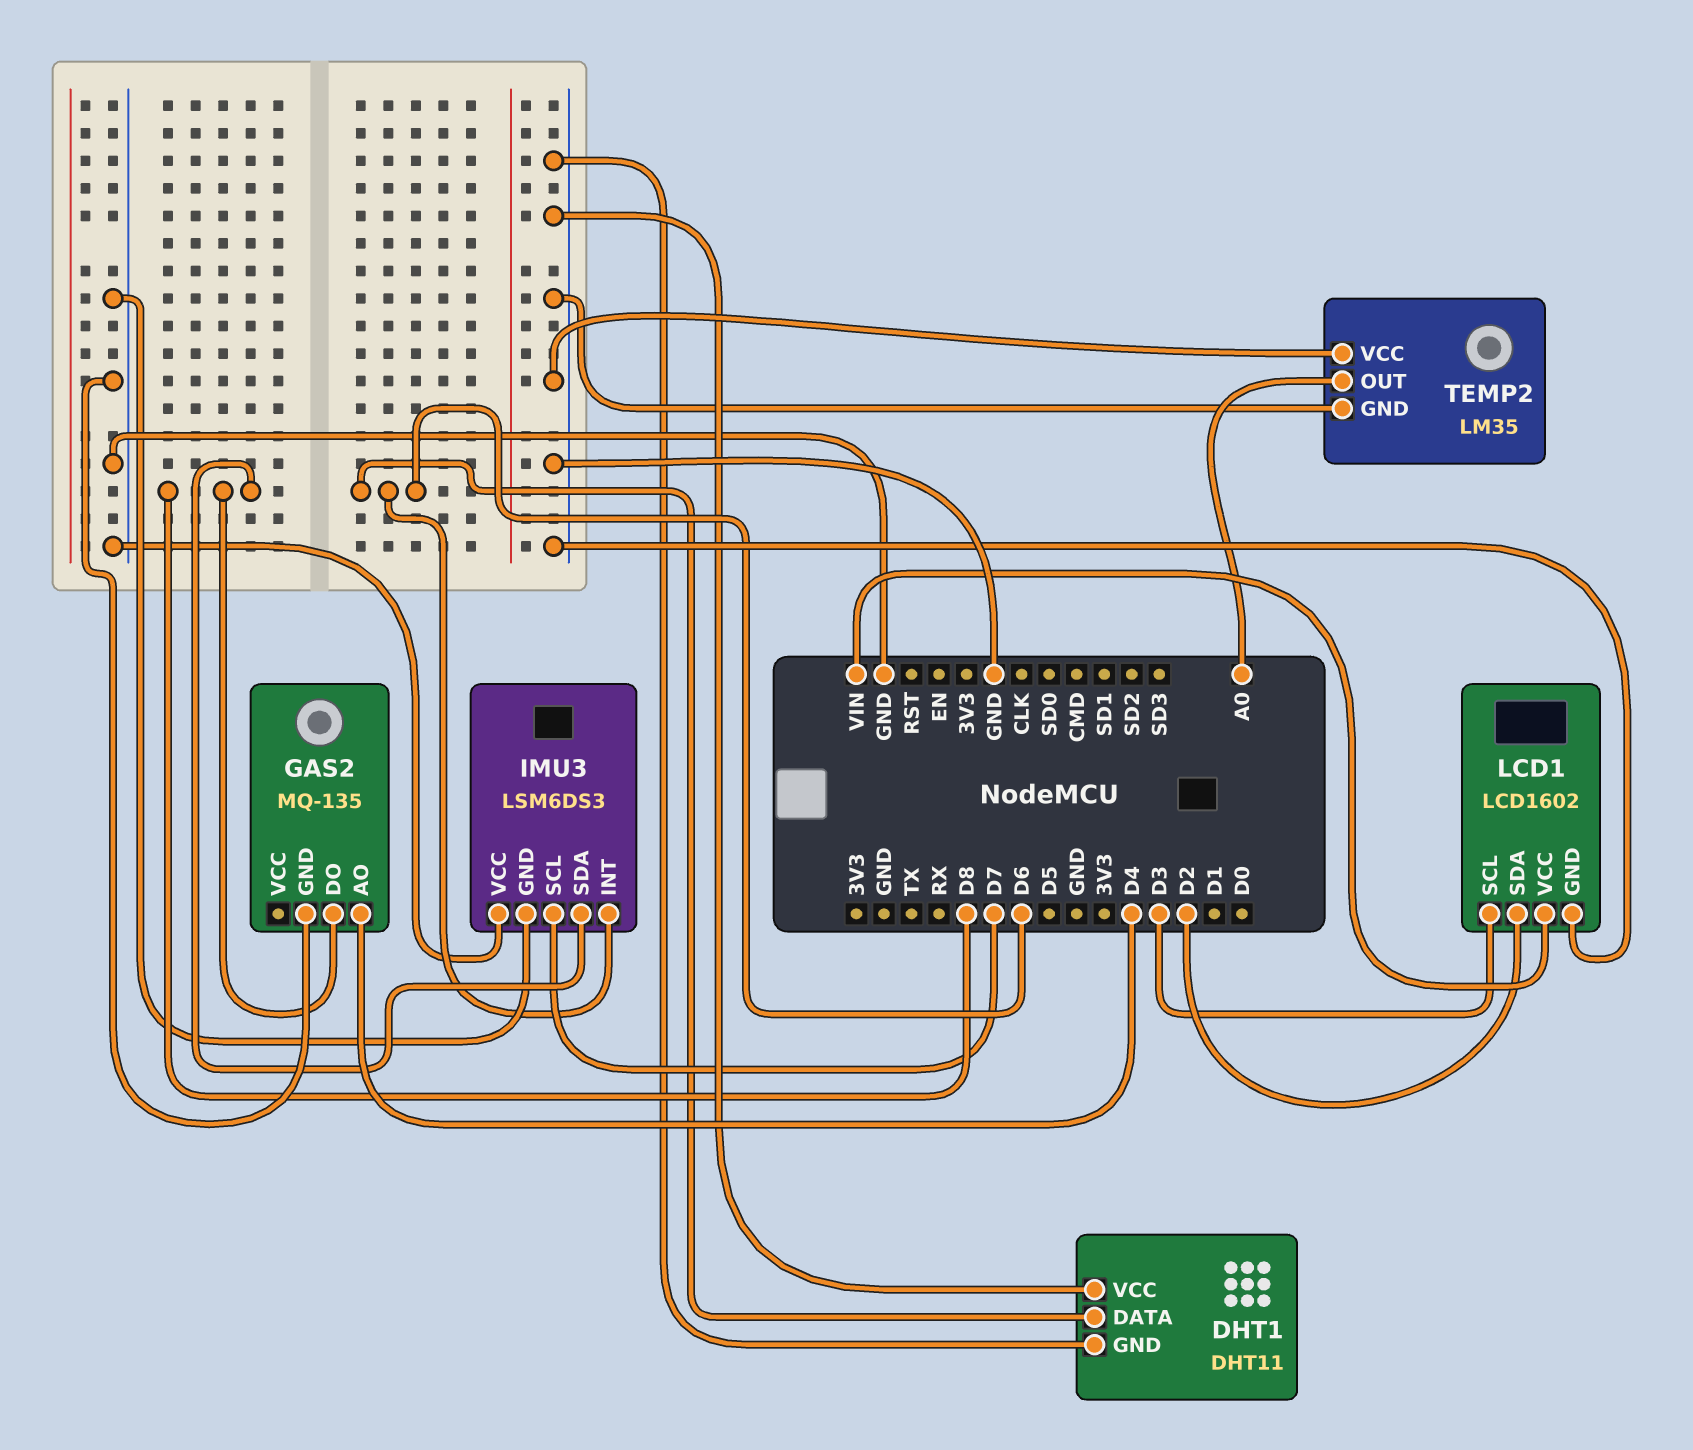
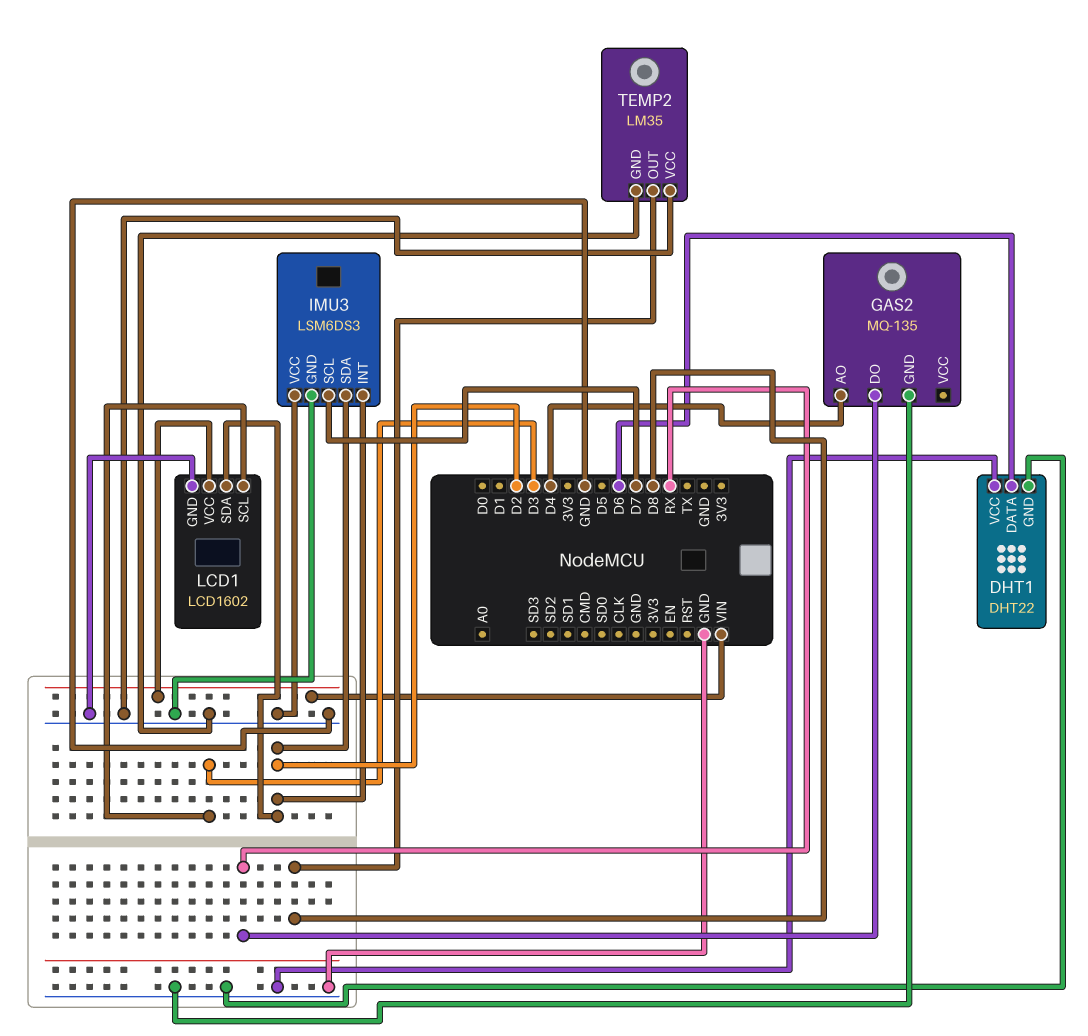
DHT1: DHT11 -> DHT22
GAS2 pin DO: D8 -> RX
IMU3 pin INT: D6 -> D2
IMU3 pin SDA: D8 -> D2
TEMP2 pin OUT: A0 -> D8

